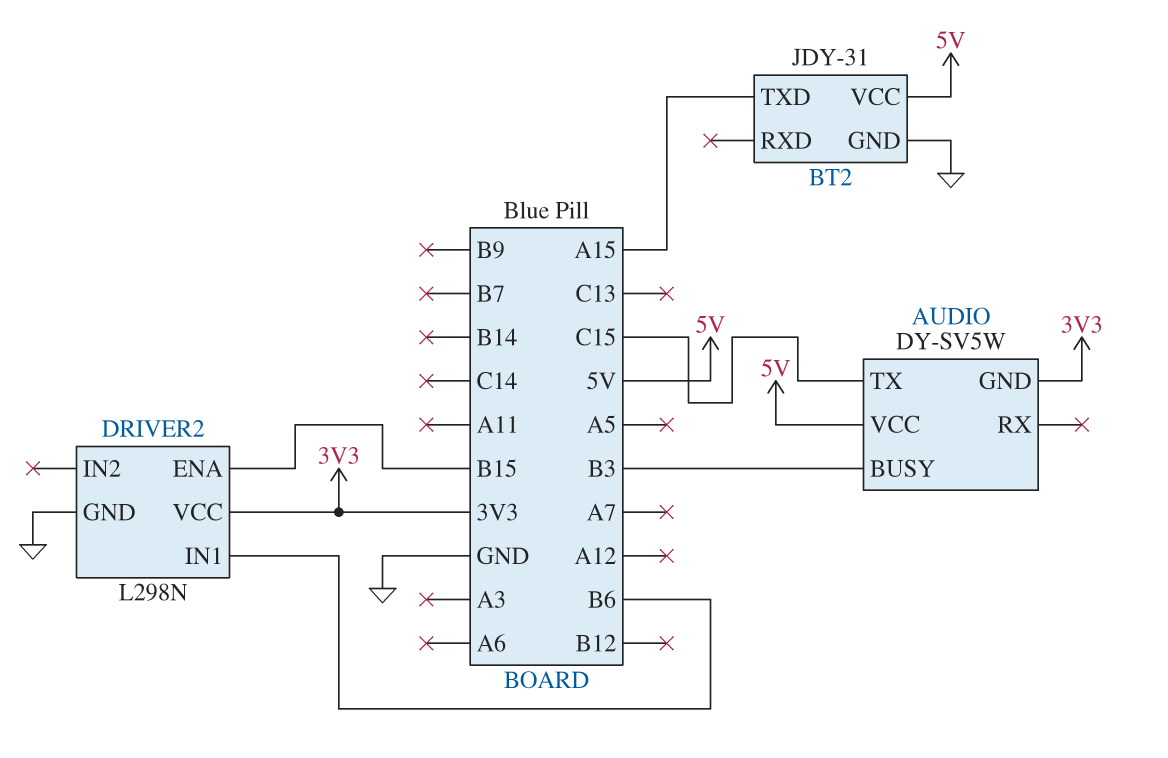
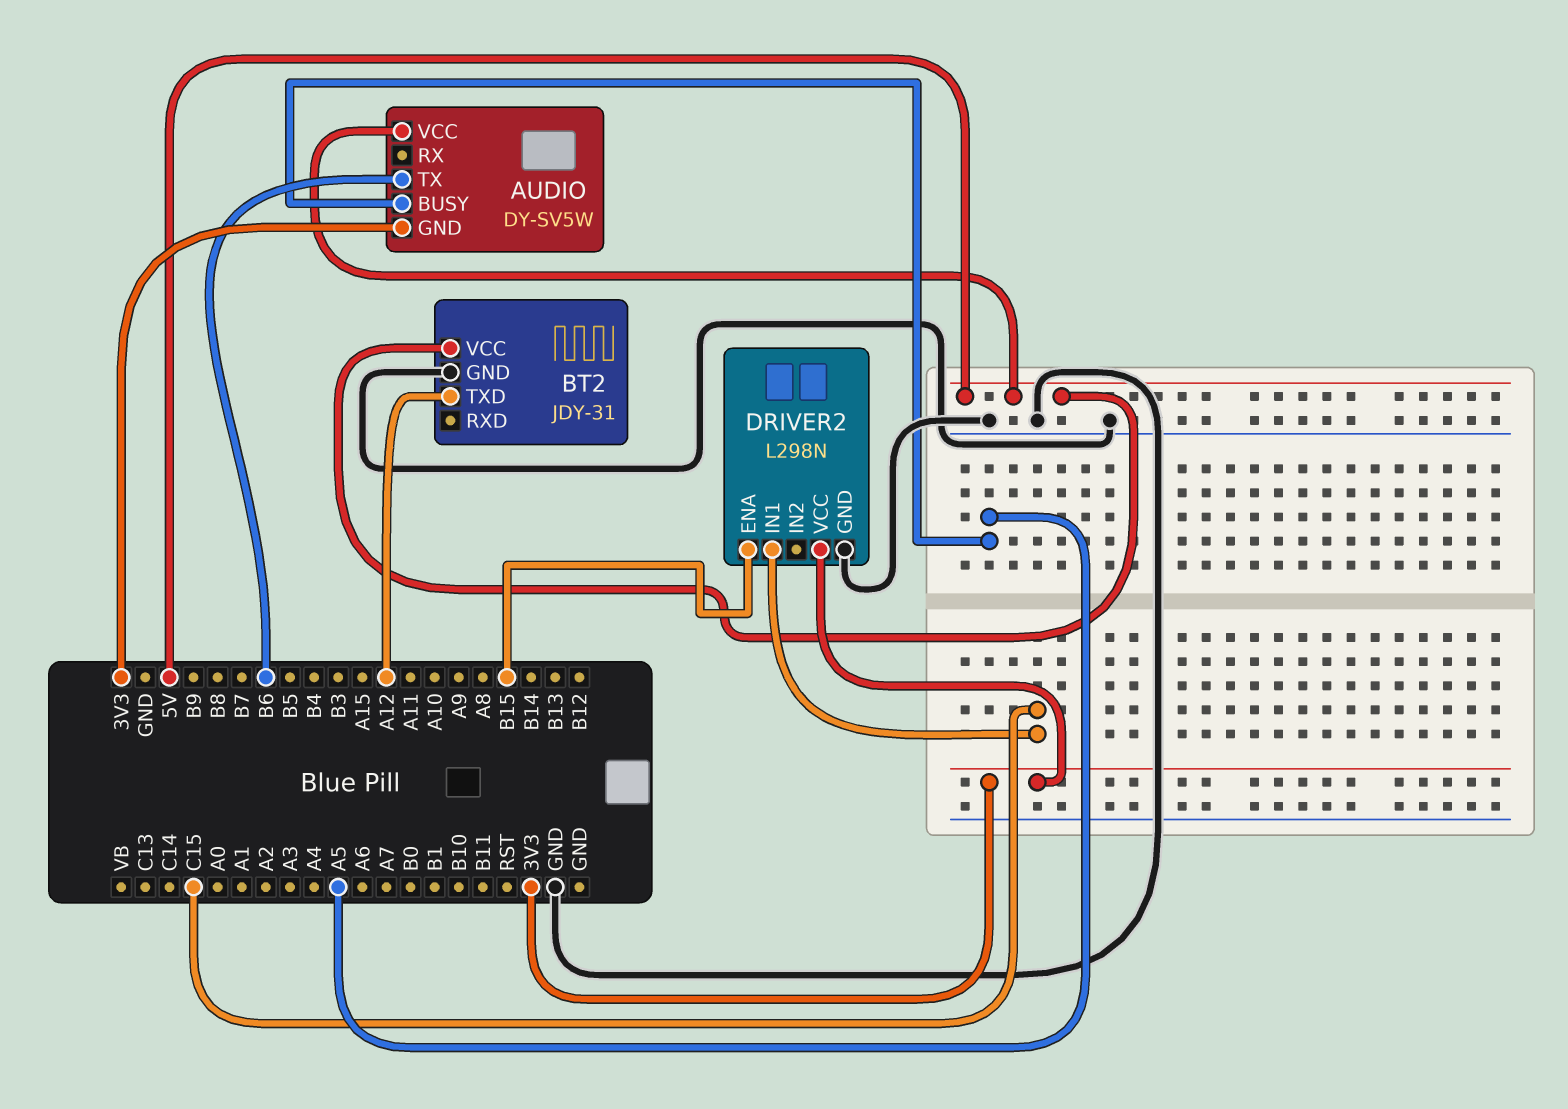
AUDIO pin BUSY: B3 -> A5
AUDIO pin TX: C15 -> B6
BT2 pin TXD: A15 -> A12
DRIVER2 pin IN1: B6 -> C15

